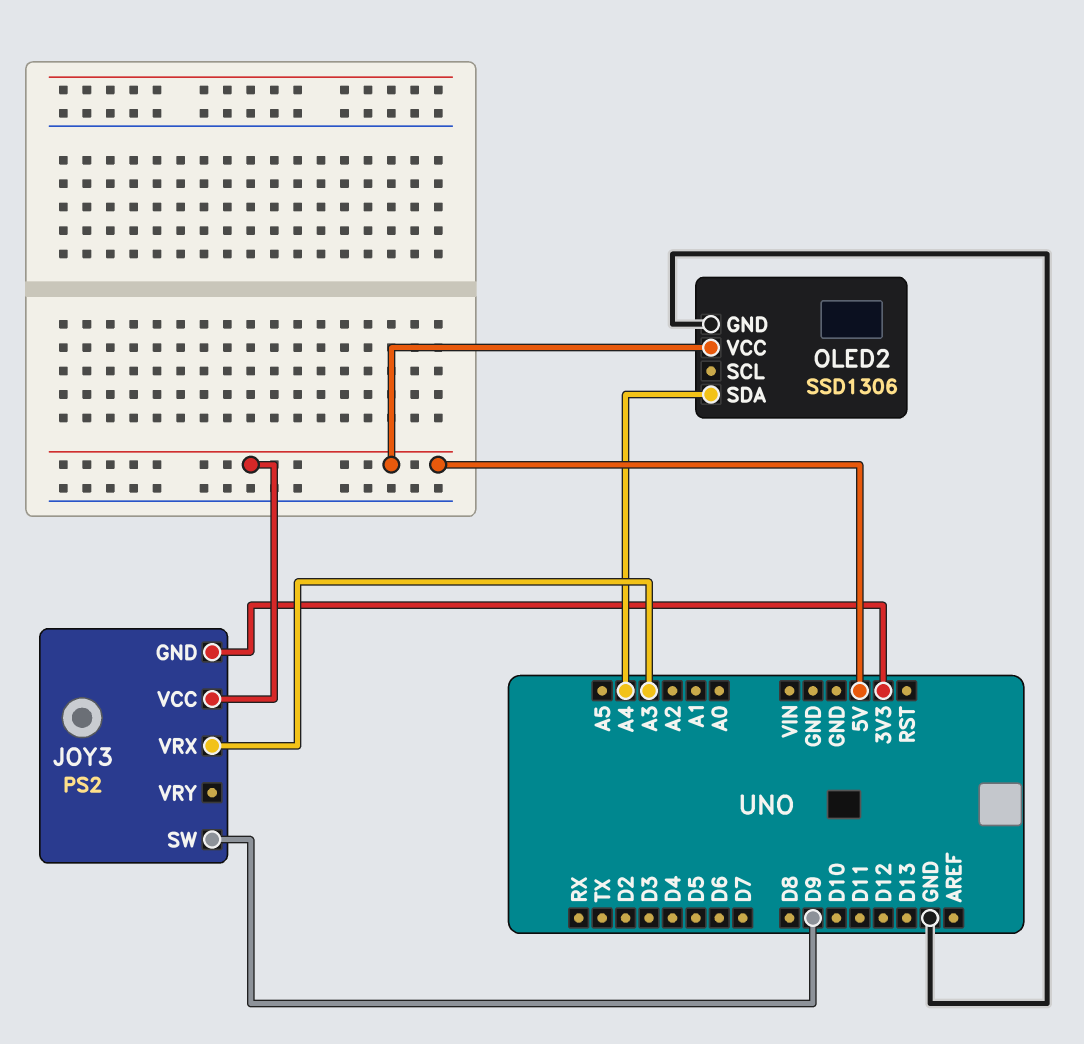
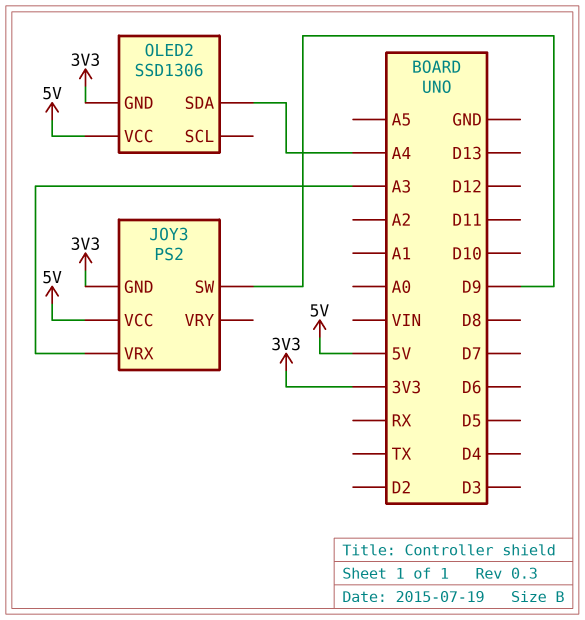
OLED2 pin GND: GND -> 3V3

